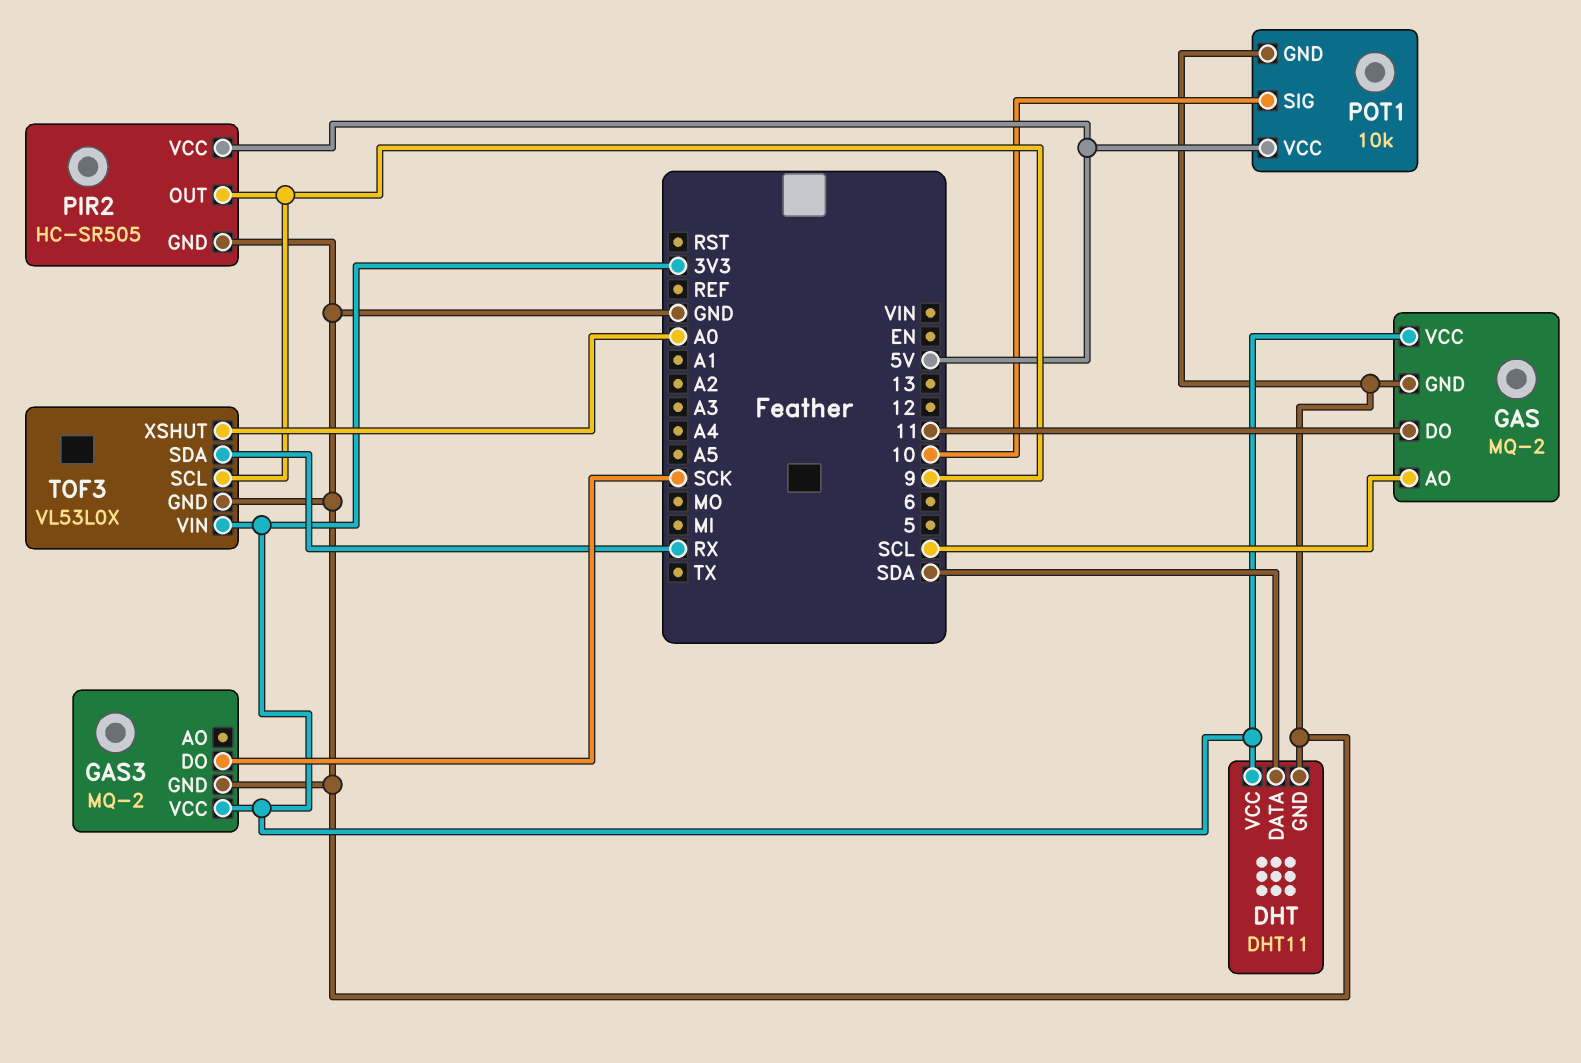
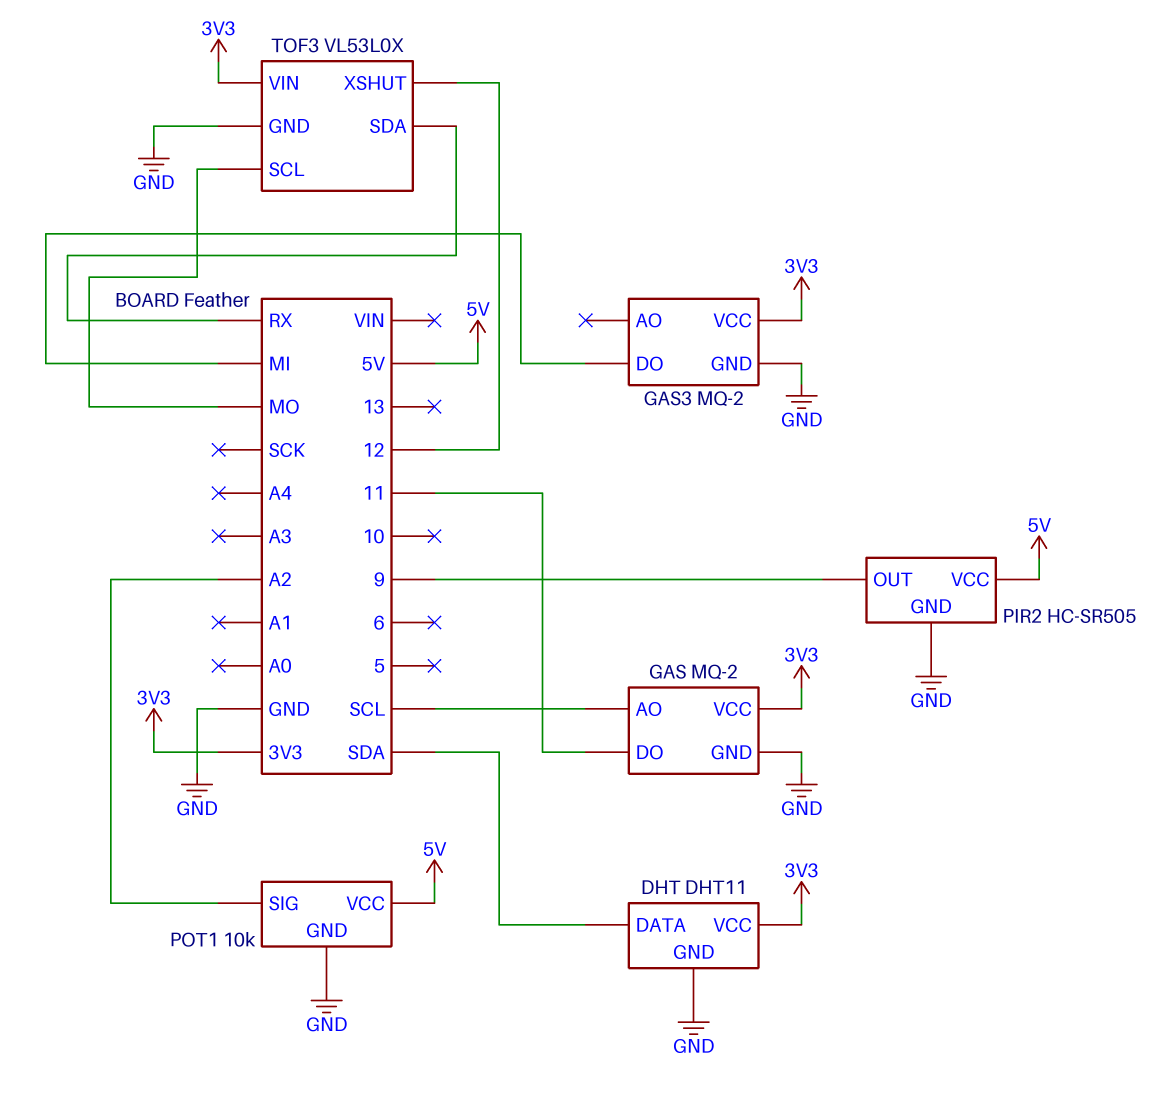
GAS3 pin DO: SCK -> MI
POT1 pin SIG: 10 -> A2
TOF3 pin SCL: 9 -> MO
TOF3 pin XSHUT: A0 -> 12

